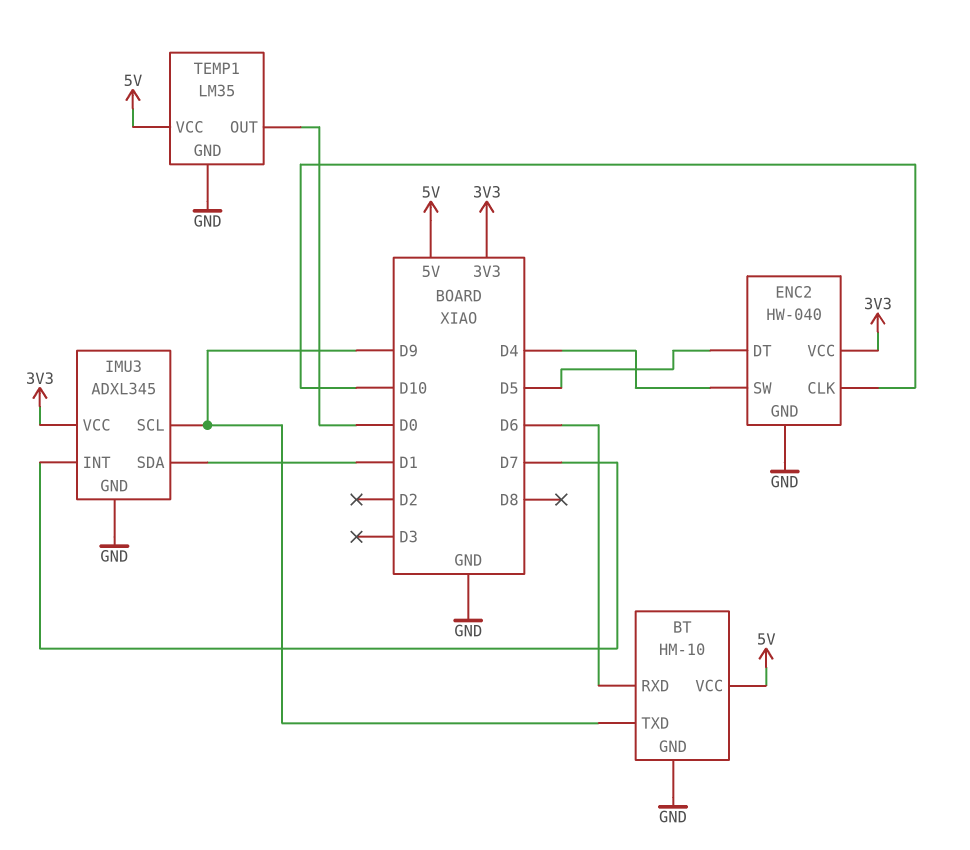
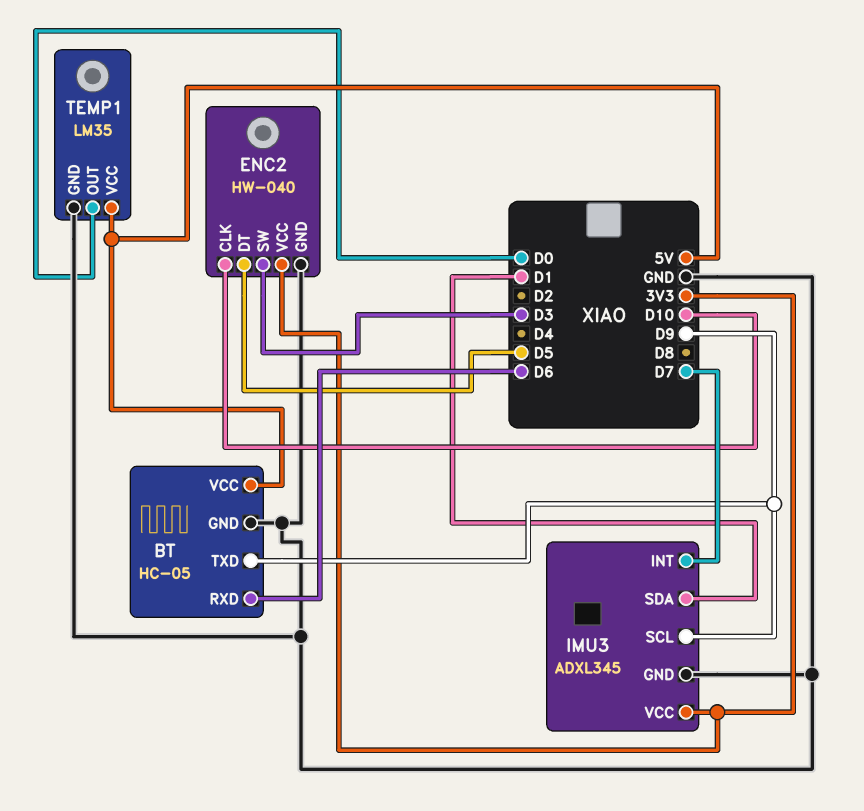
BT: HM-10 -> HC-05
ENC2 pin SW: D4 -> D3

